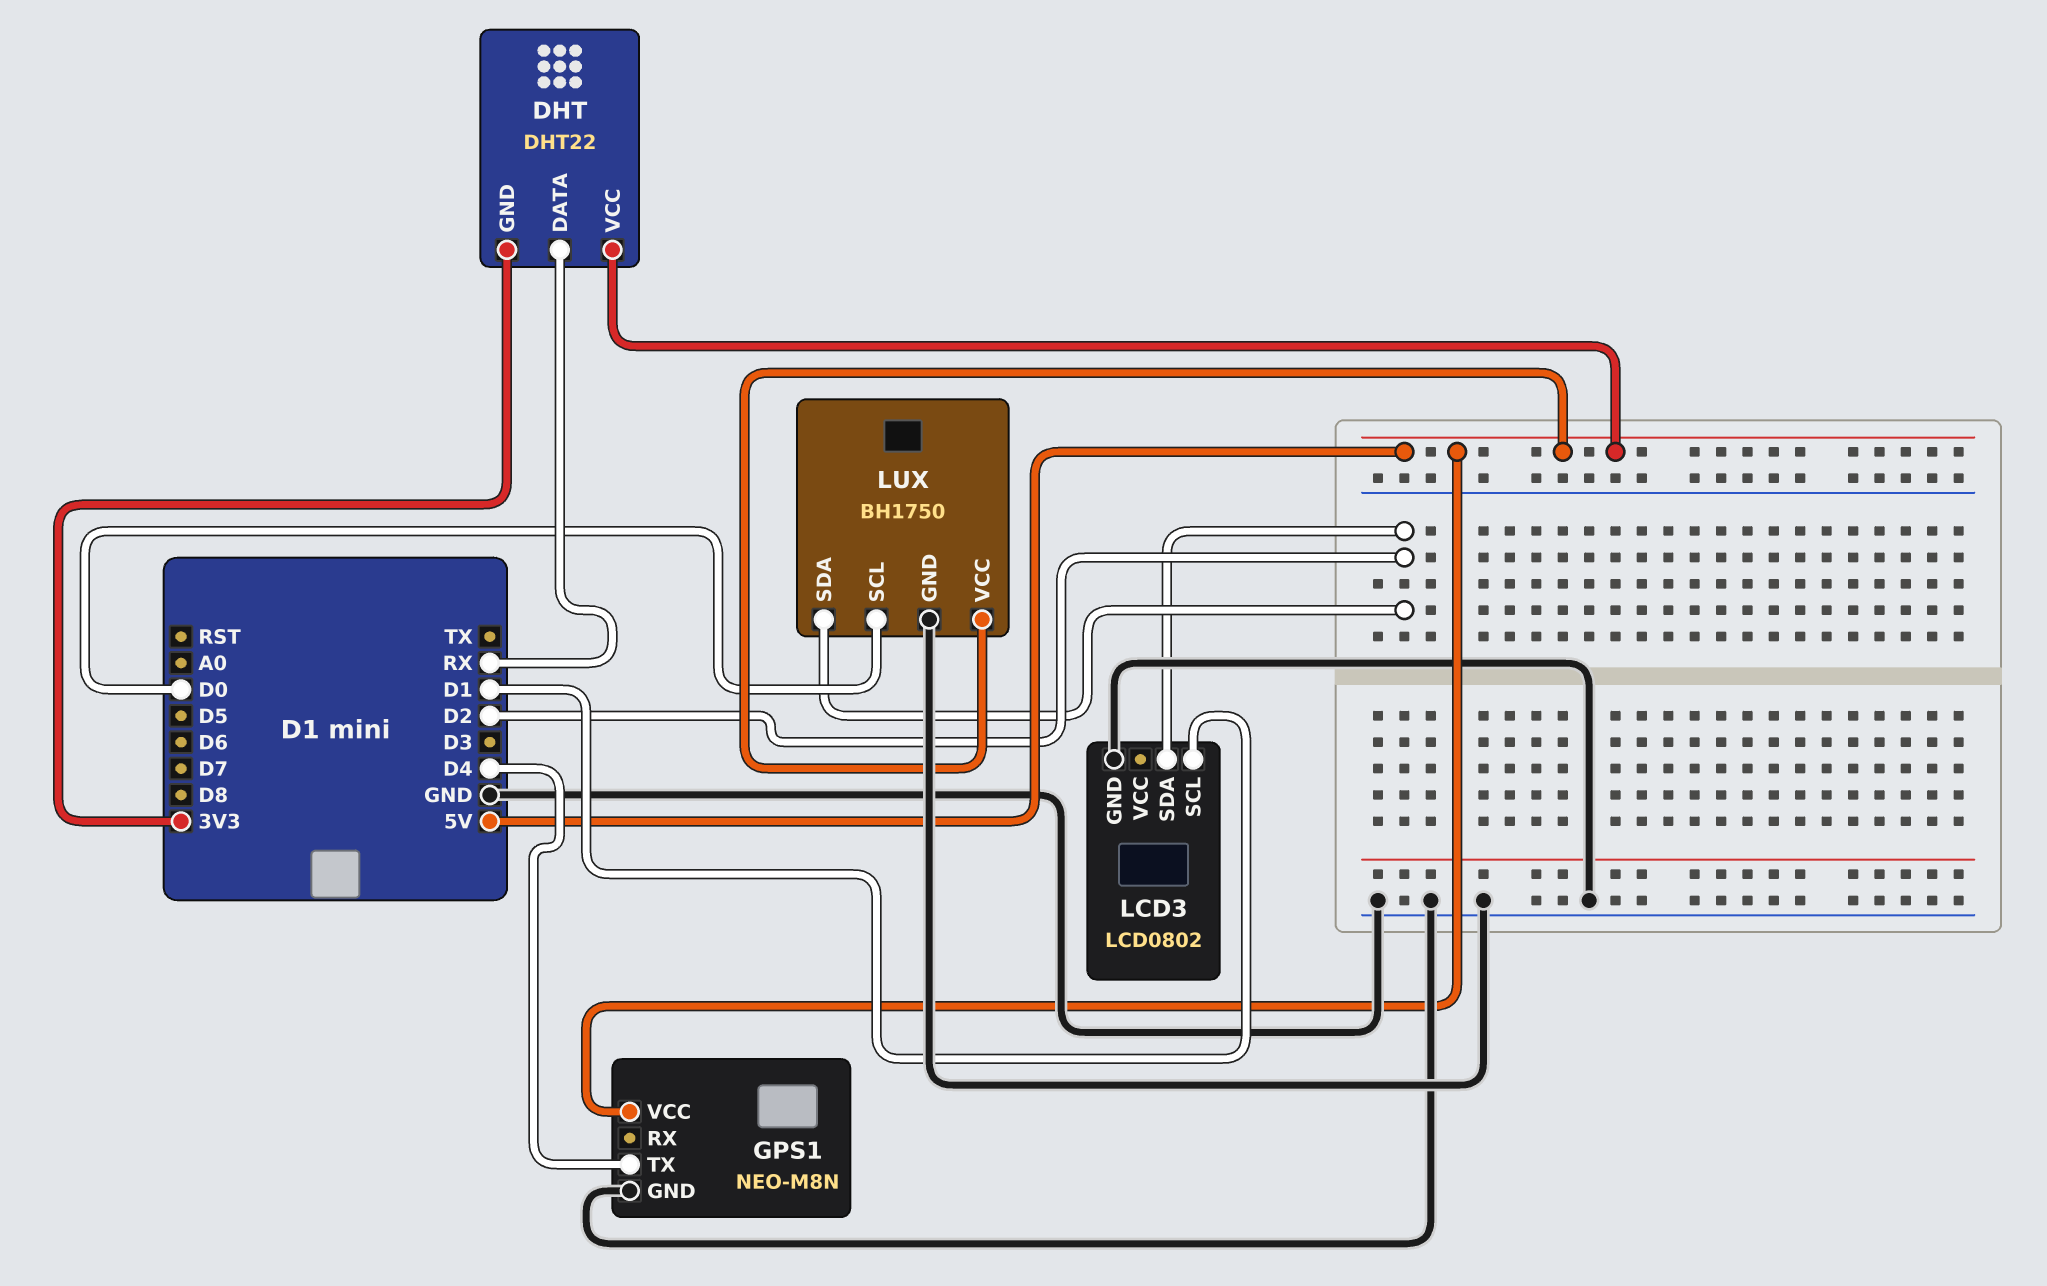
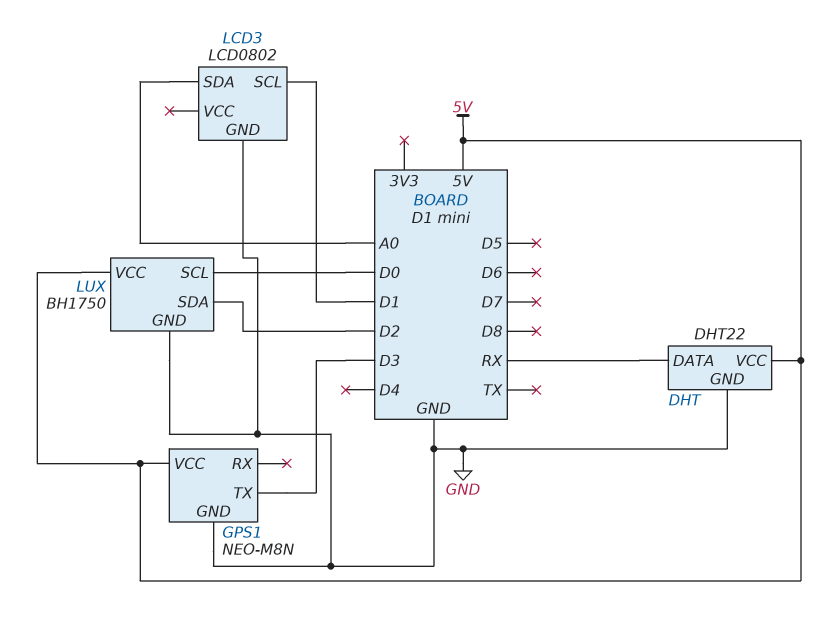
DHT pin GND: 3V3 -> GND
GPS1 pin TX: D4 -> D3
LCD3 pin SDA: D2 -> A0

